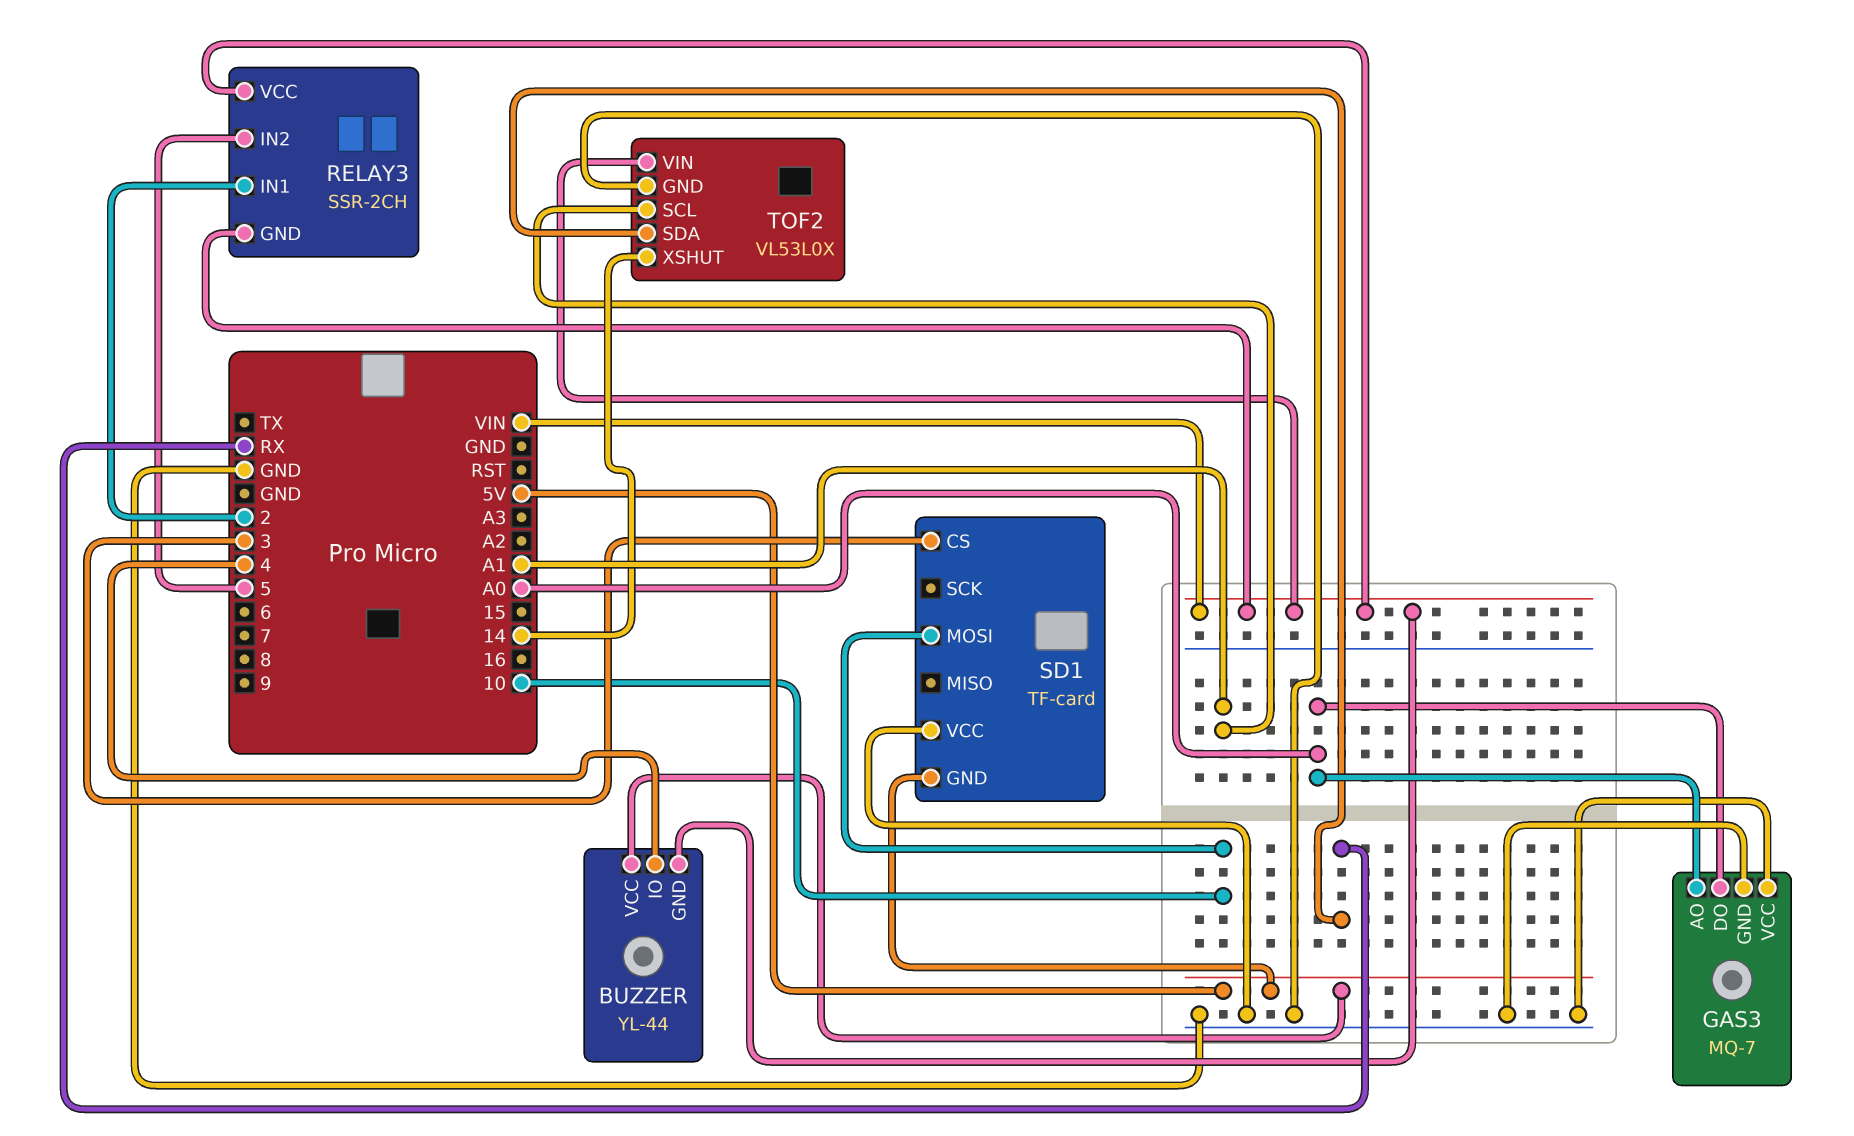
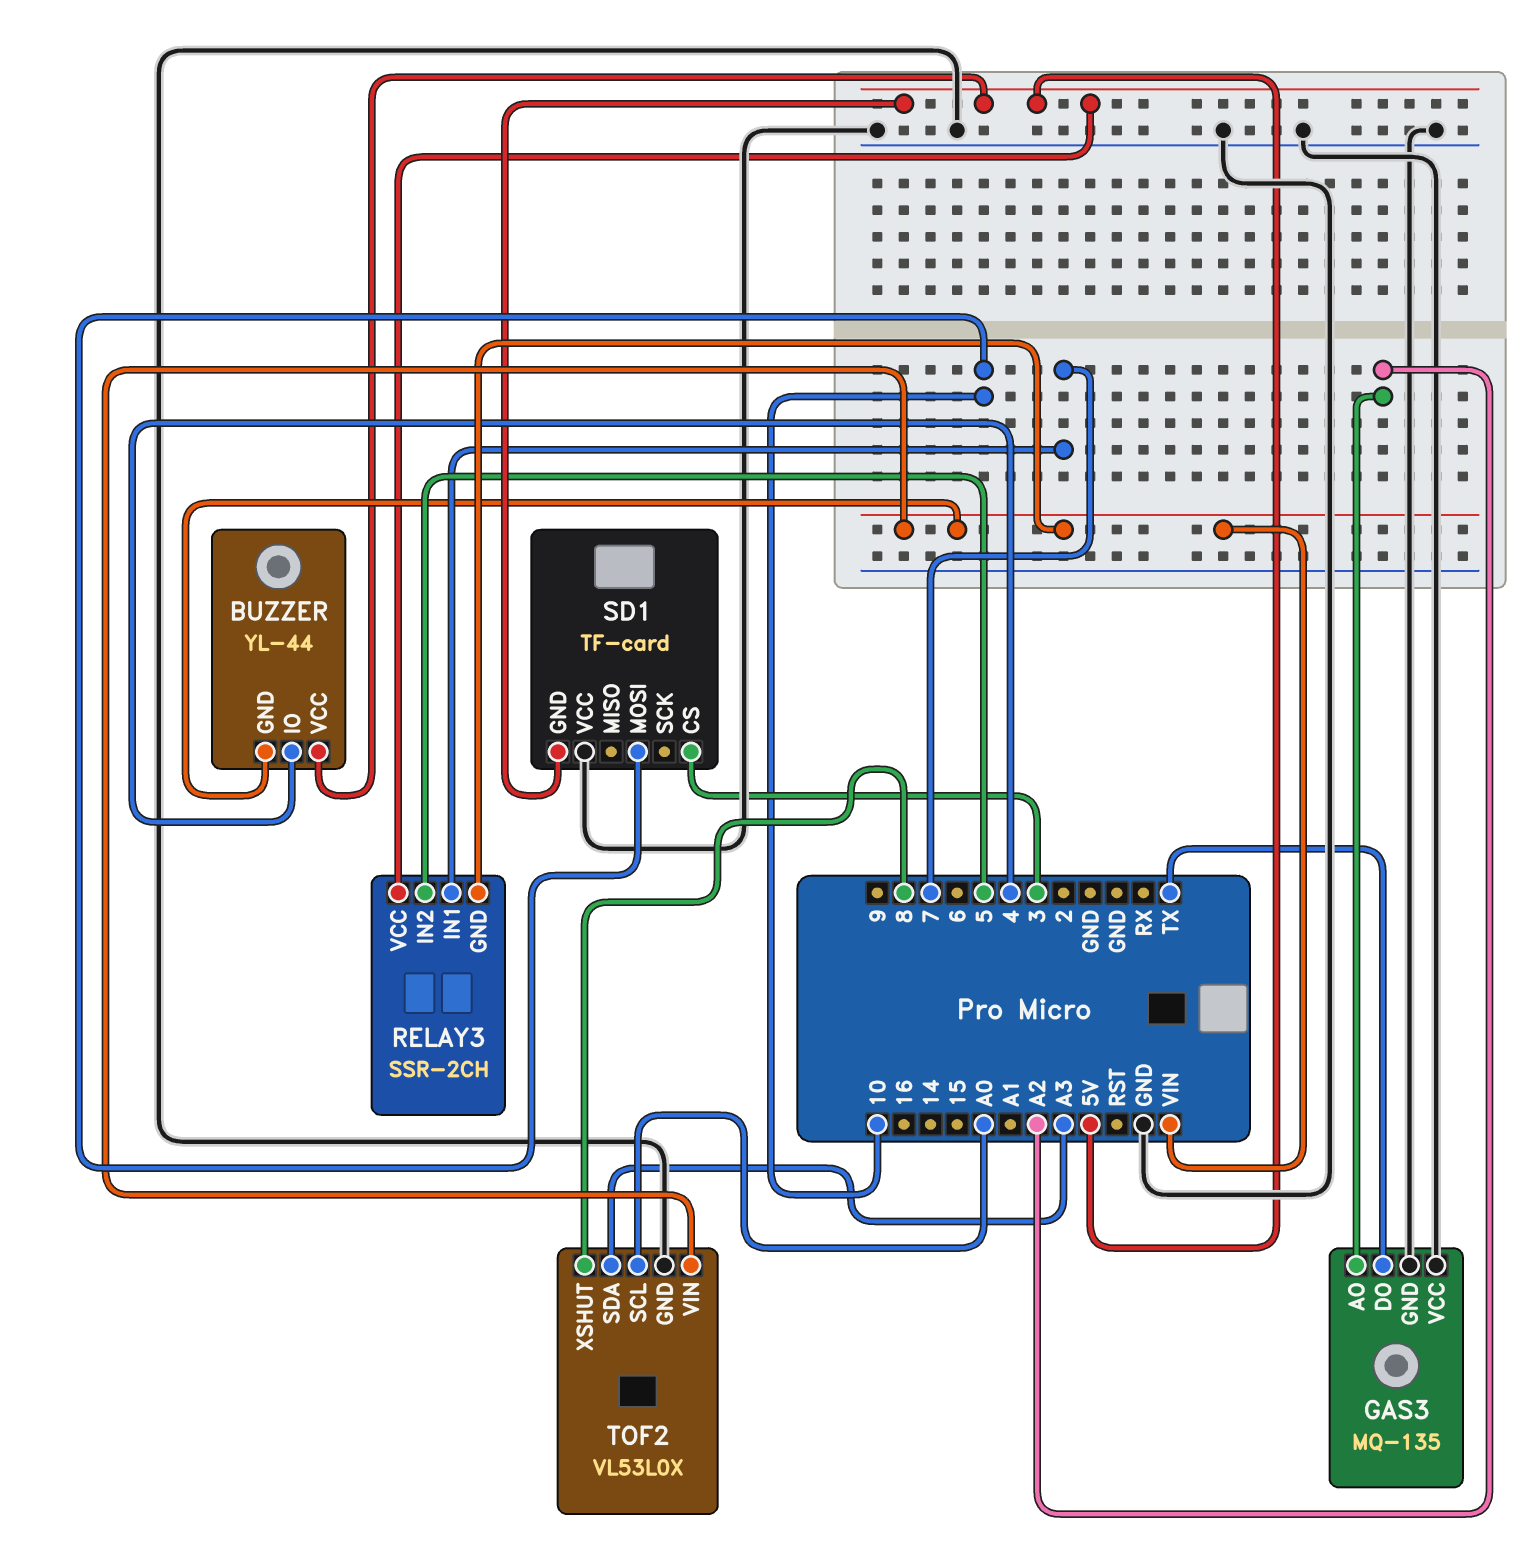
GAS3: MQ-7 -> MQ-135
GAS3 pin AO: A0 -> A2
GAS3 pin DO: A0 -> TX
RELAY3 pin IN1: 2 -> 7
RELAY3 pin VCC: VIN -> 5V
TOF2 pin SCL: A1 -> A0
TOF2 pin SDA: RX -> A3
TOF2 pin XSHUT: 14 -> 8

